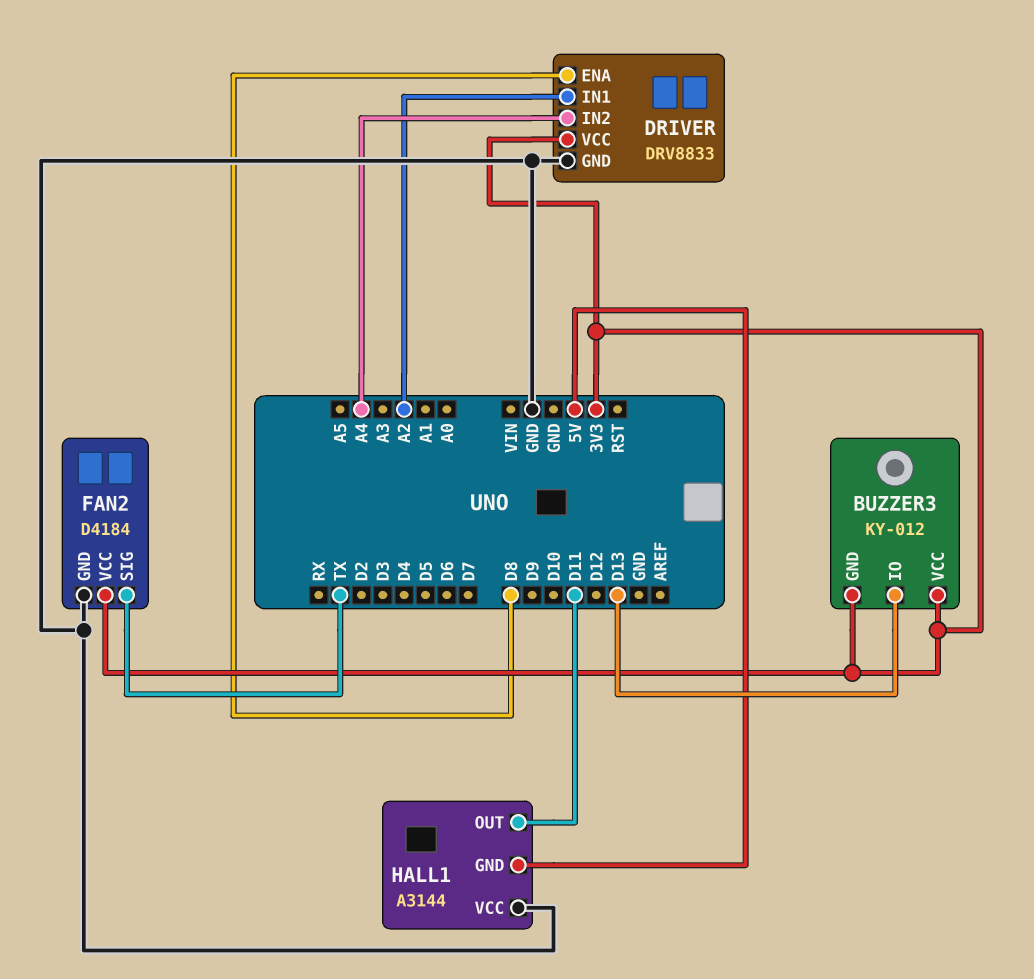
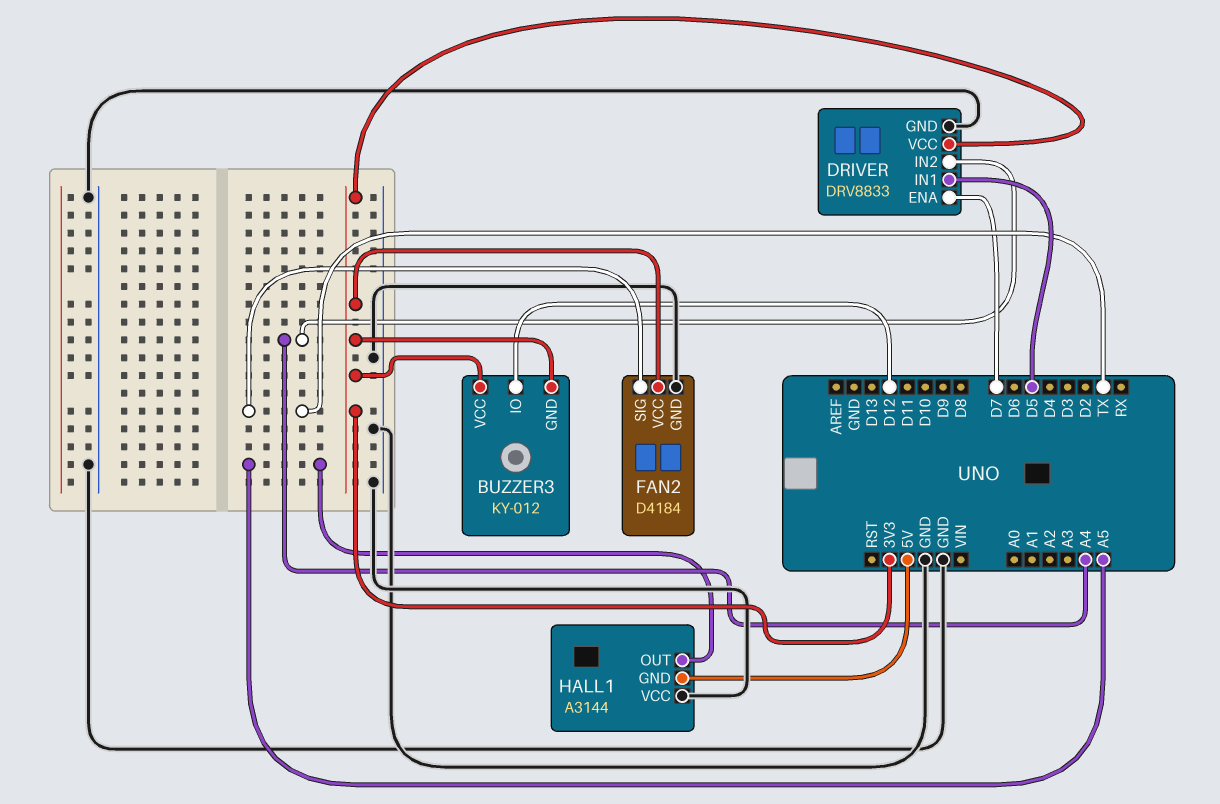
BUZZER3 pin IO: D13 -> D12
DRIVER pin ENA: D8 -> D7
DRIVER pin IN1: A2 -> D5
HALL1 pin OUT: D11 -> A5

